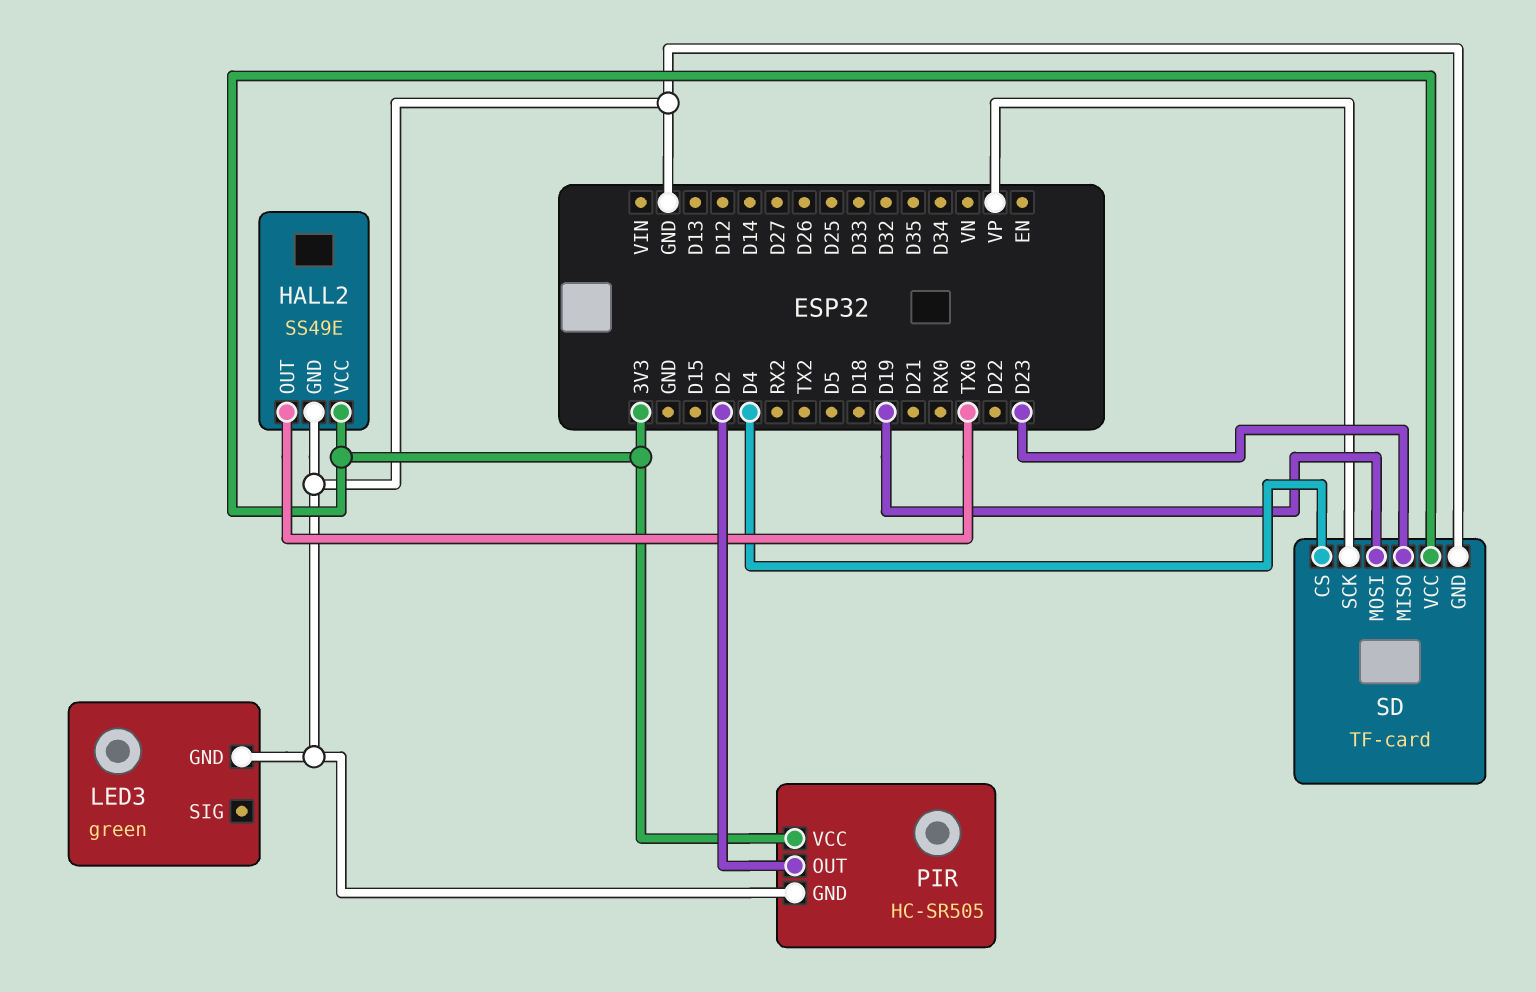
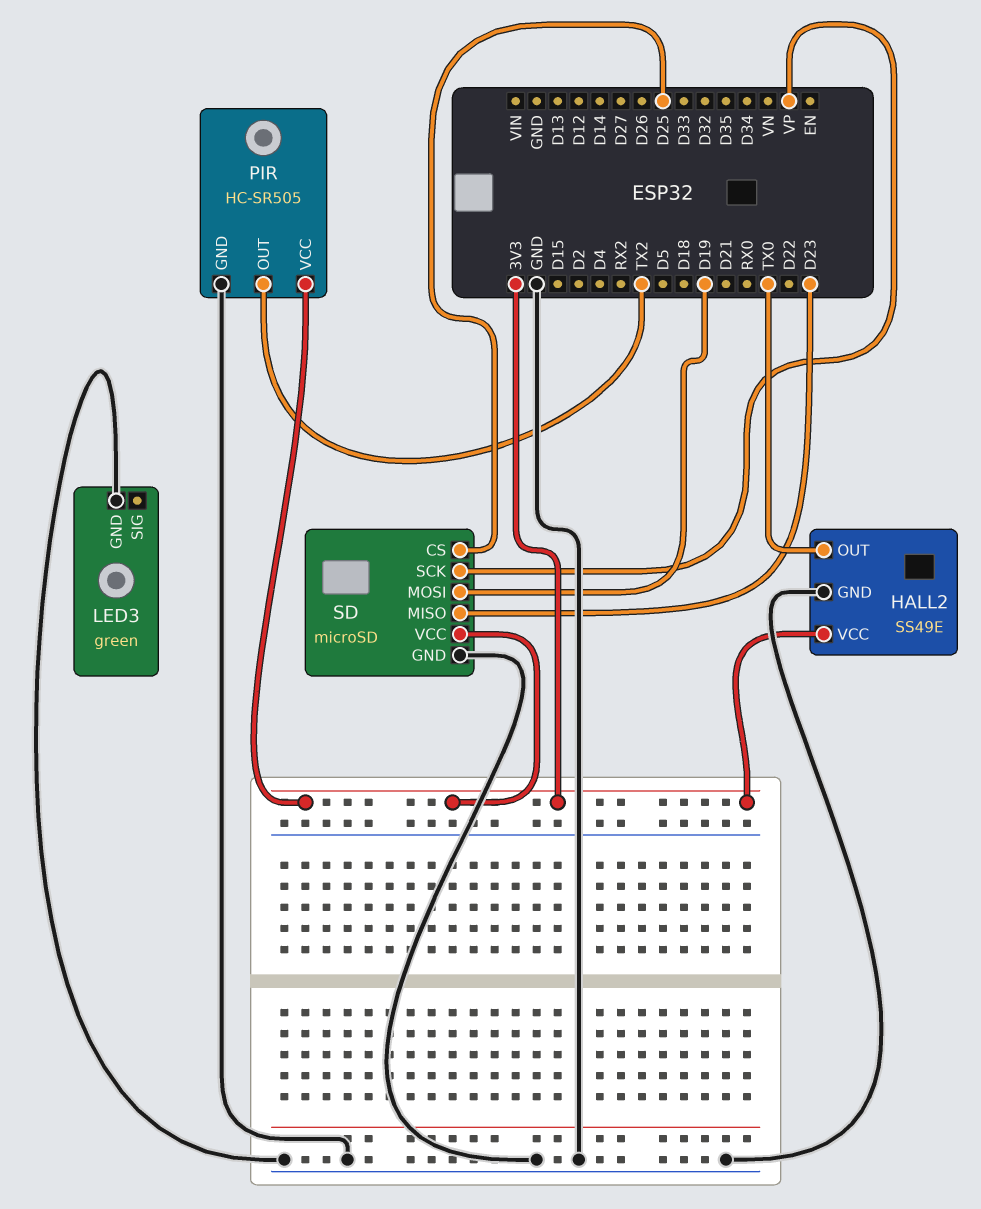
PIR pin OUT: D2 -> TX2
SD: TF-card -> microSD
SD pin CS: D4 -> D25

